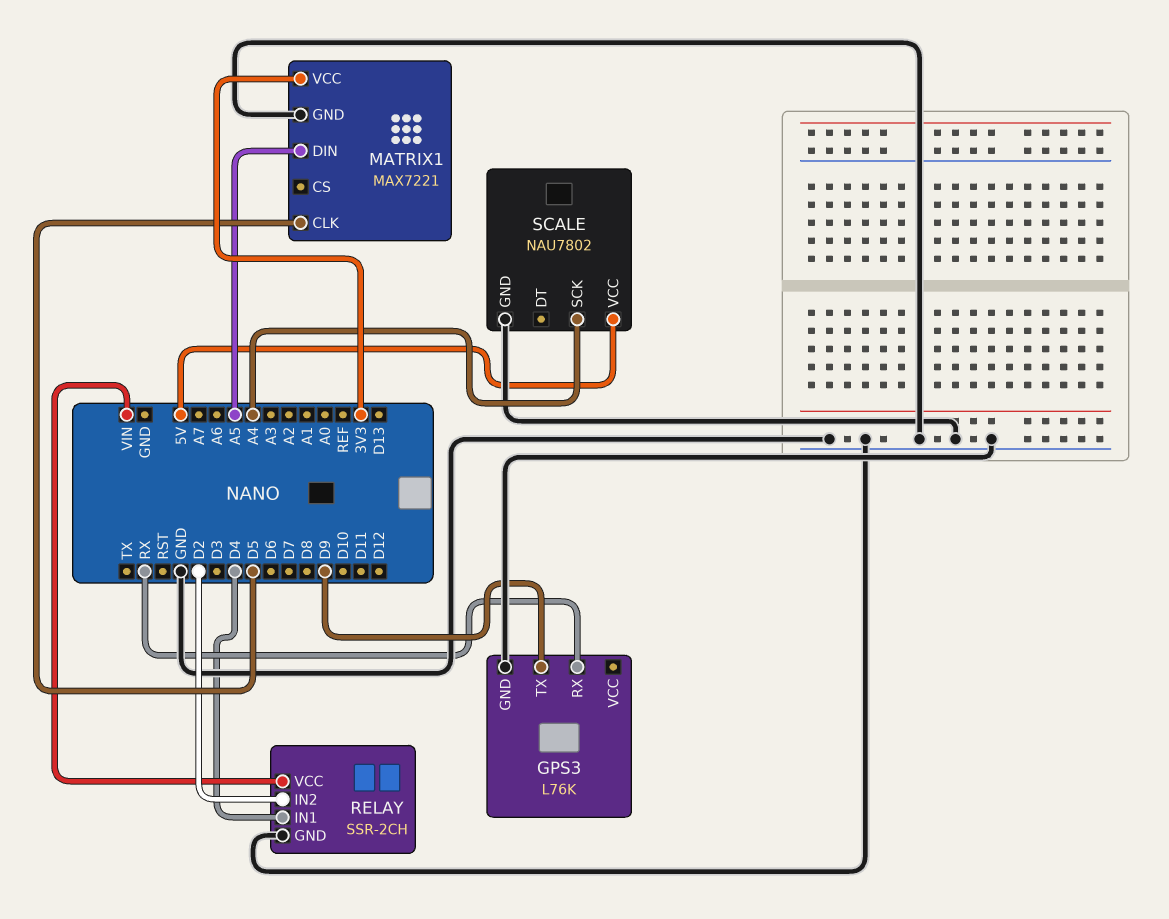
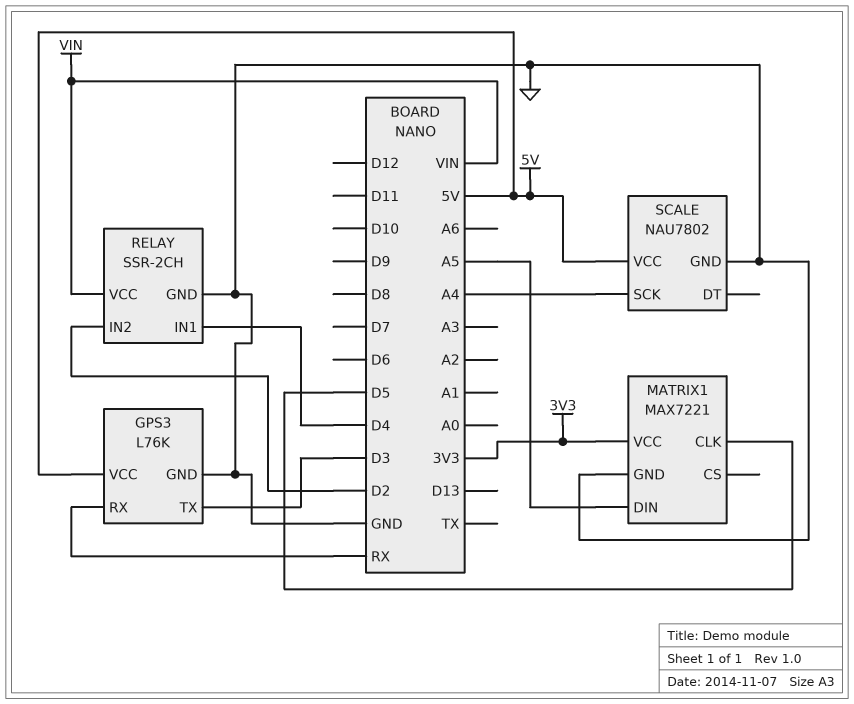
GPS3 pin TX: D9 -> D3
GPS3 pin VCC: none -> 5V

